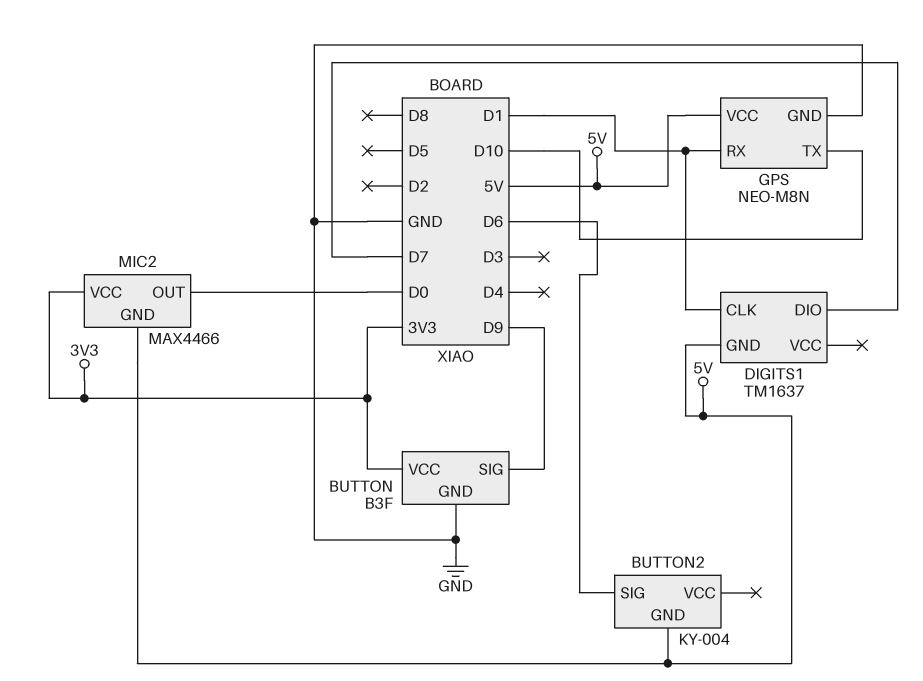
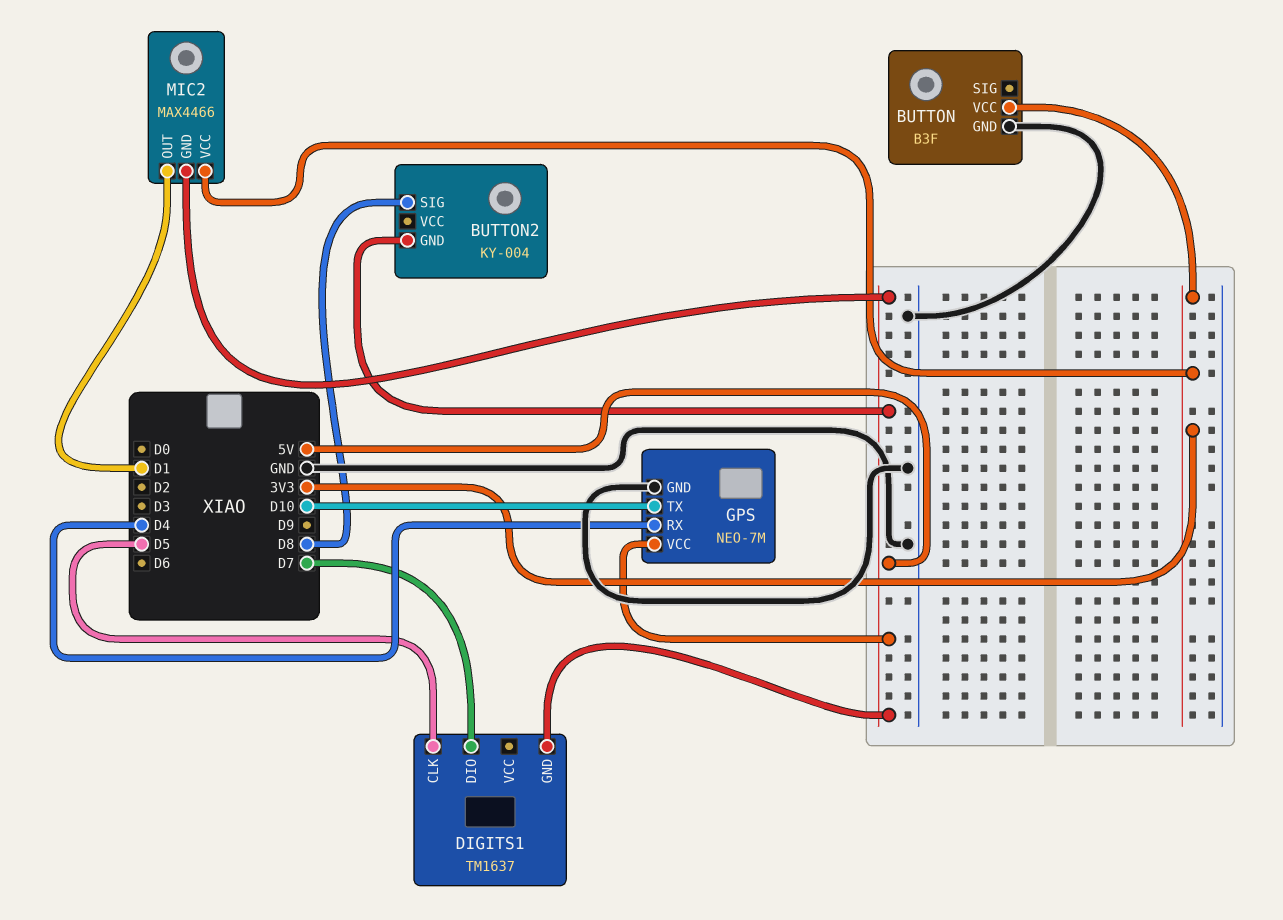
BUTTON pin SIG: D9 -> none
BUTTON2 pin SIG: D6 -> D8
DIGITS1 pin CLK: D1 -> D5
GPS: NEO-M8N -> NEO-7M
GPS pin RX: D1 -> D4
MIC2 pin OUT: D0 -> D1

